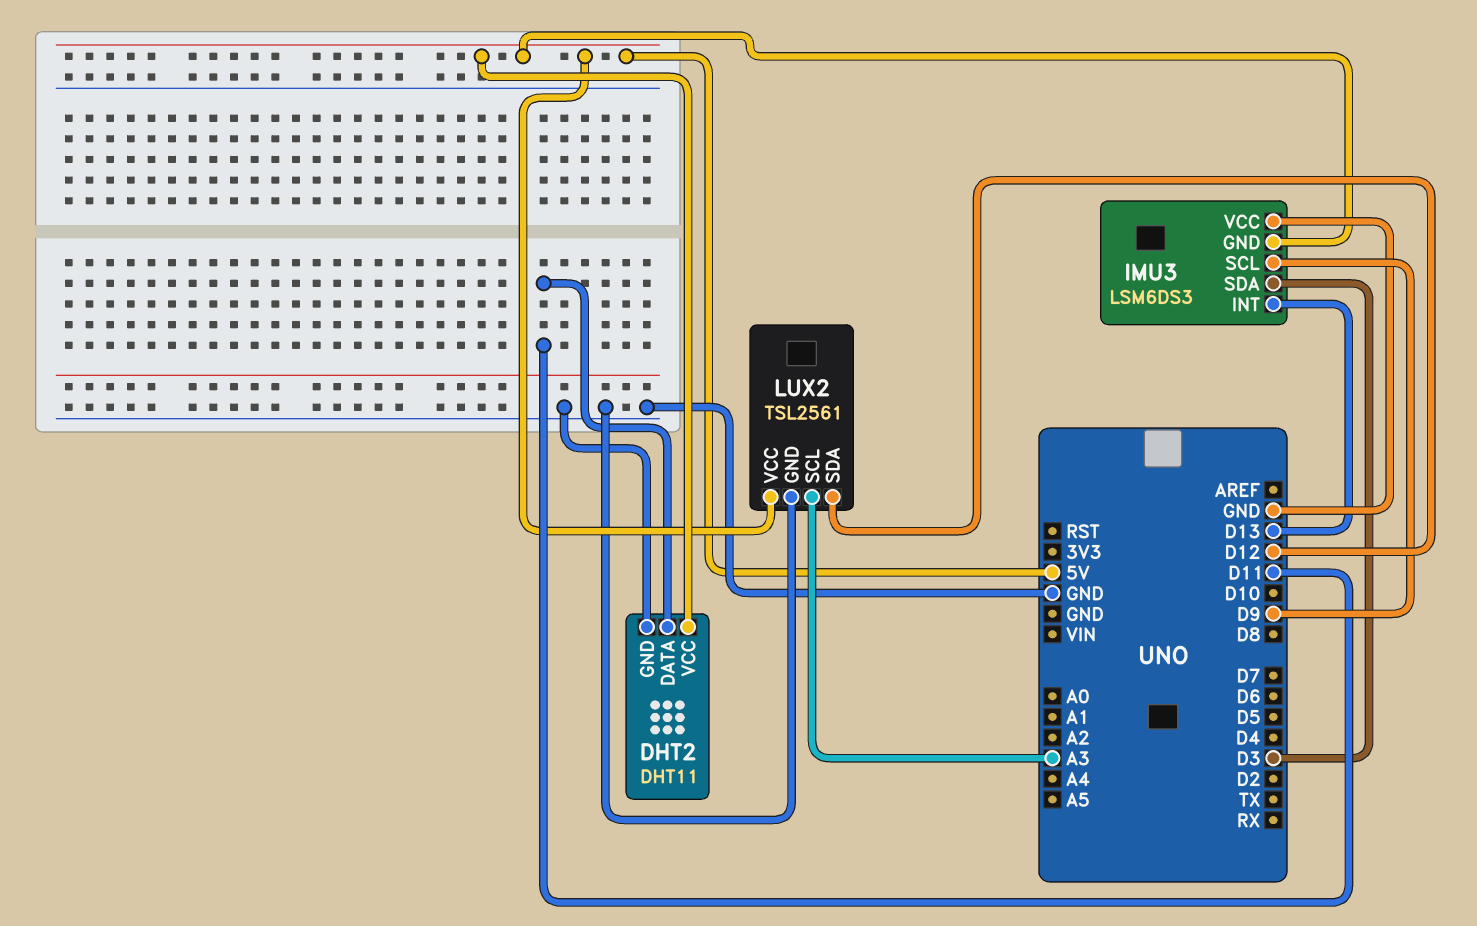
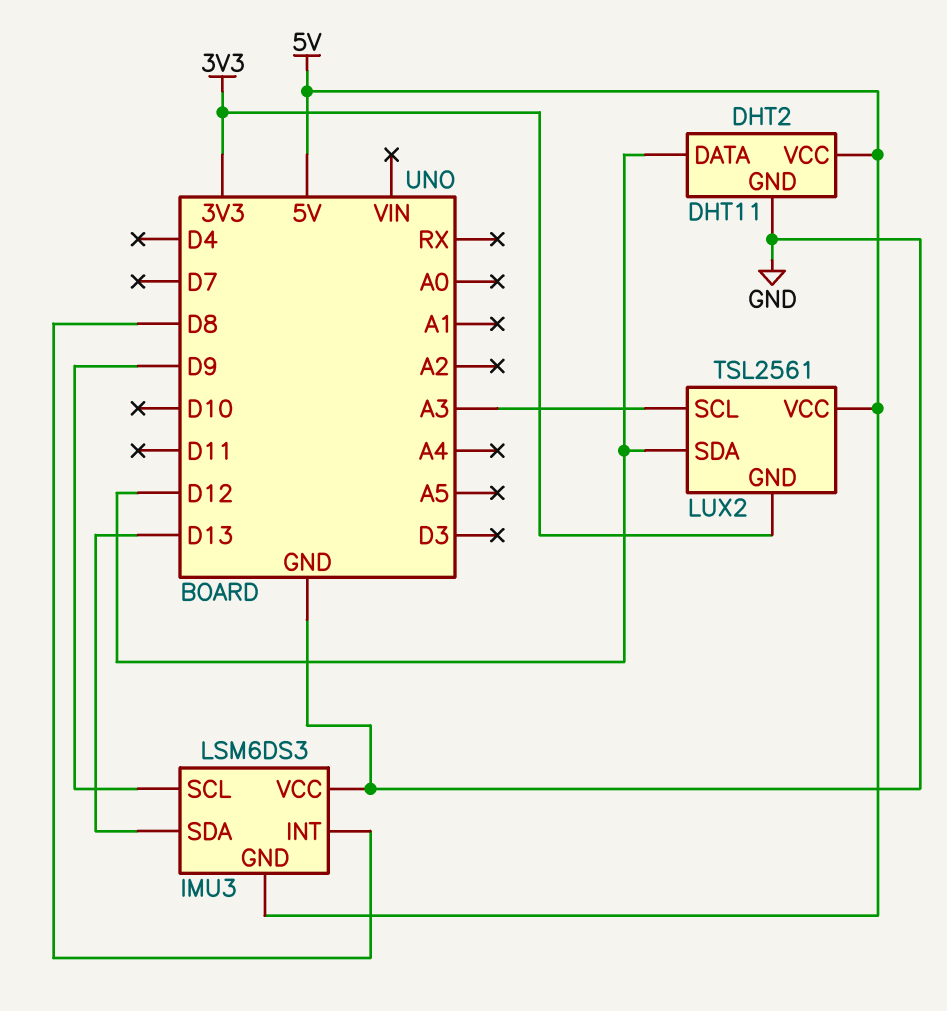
DHT2 pin DATA: D11 -> D12
IMU3 pin INT: D13 -> D8
IMU3 pin SDA: D3 -> D13
LUX2 pin GND: GND -> 3V3

